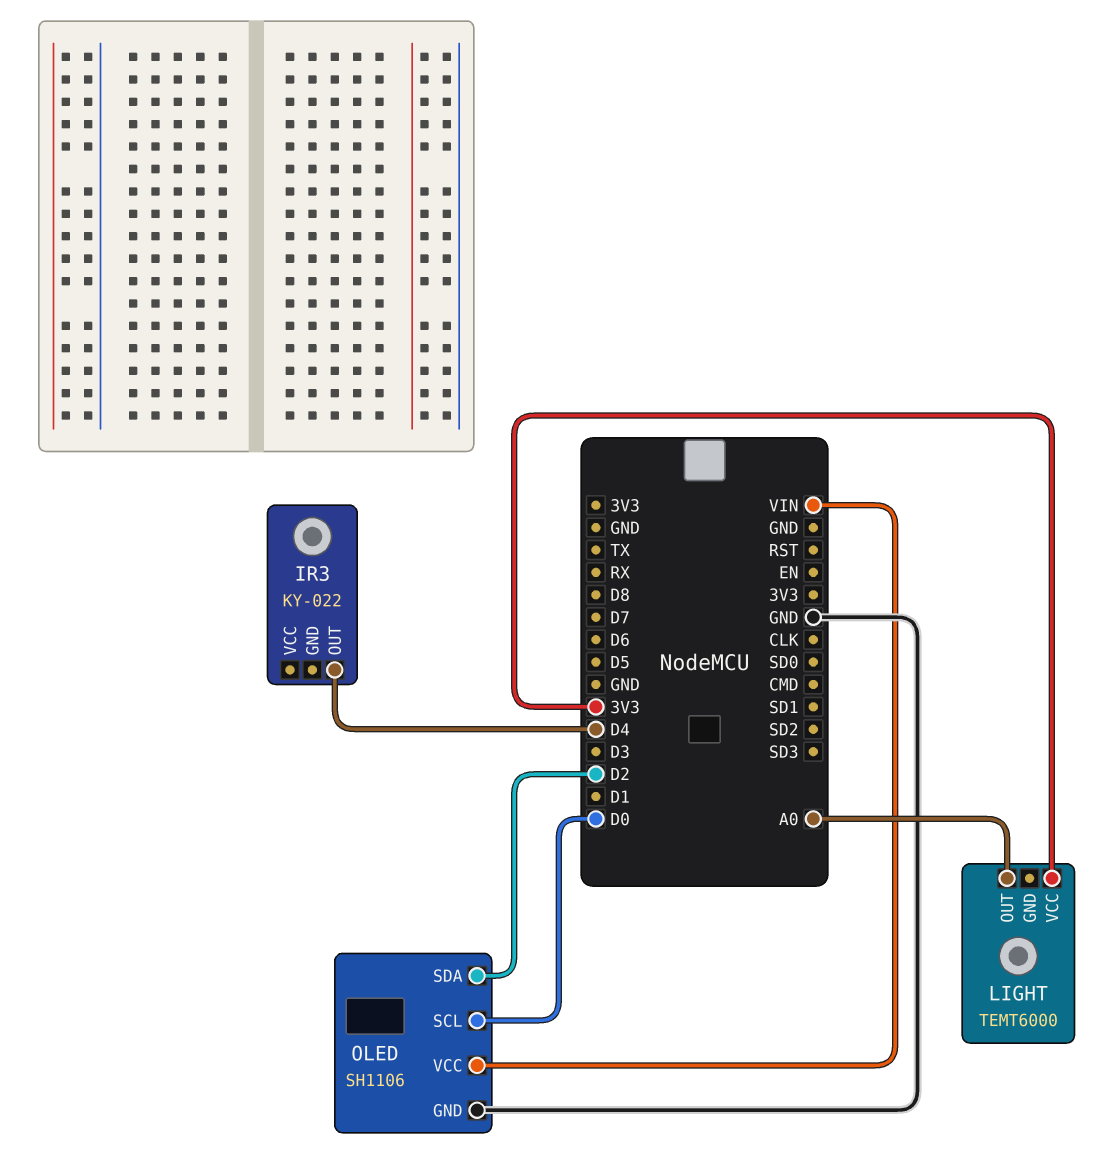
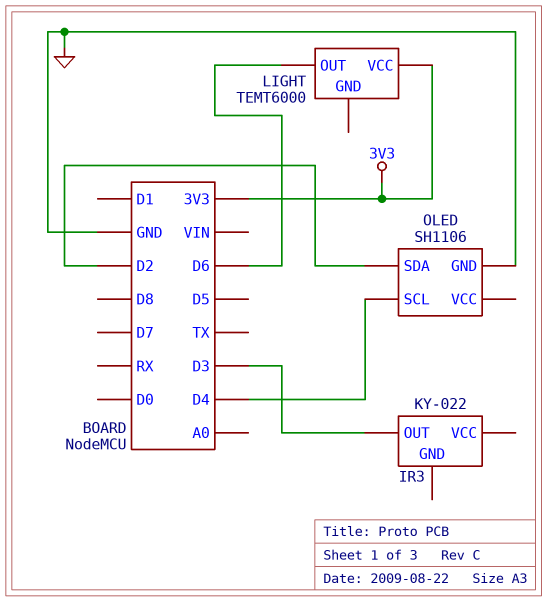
IR3 pin OUT: D4 -> D3
LIGHT pin OUT: A0 -> D6
OLED pin SCL: D0 -> D4
OLED pin VCC: VIN -> none

